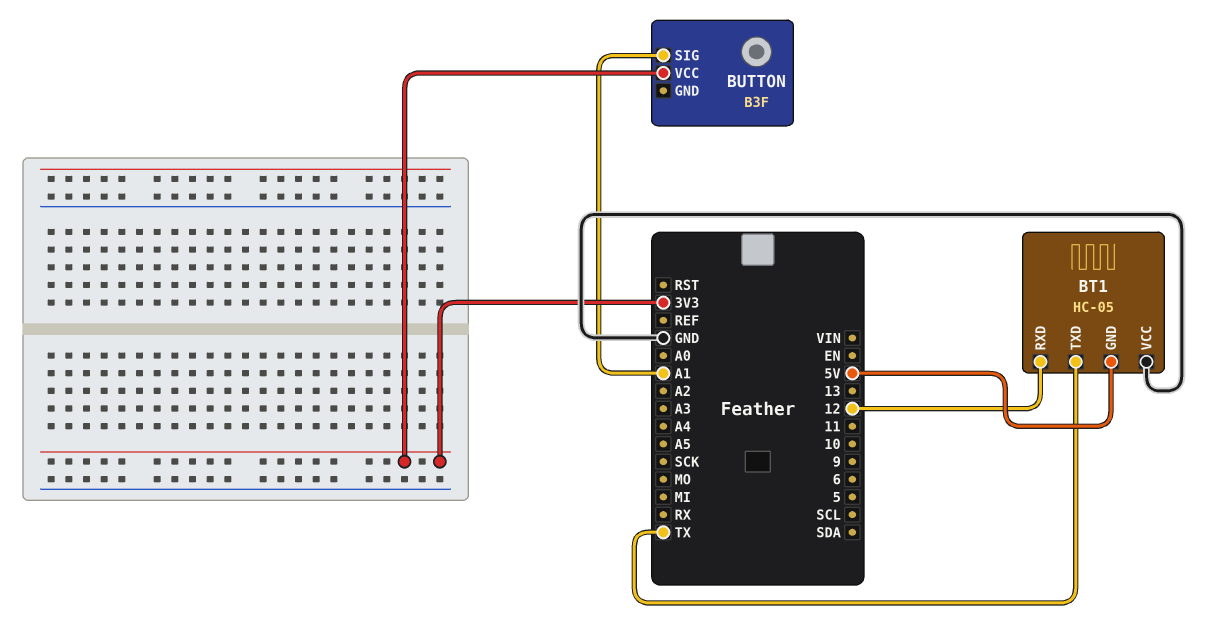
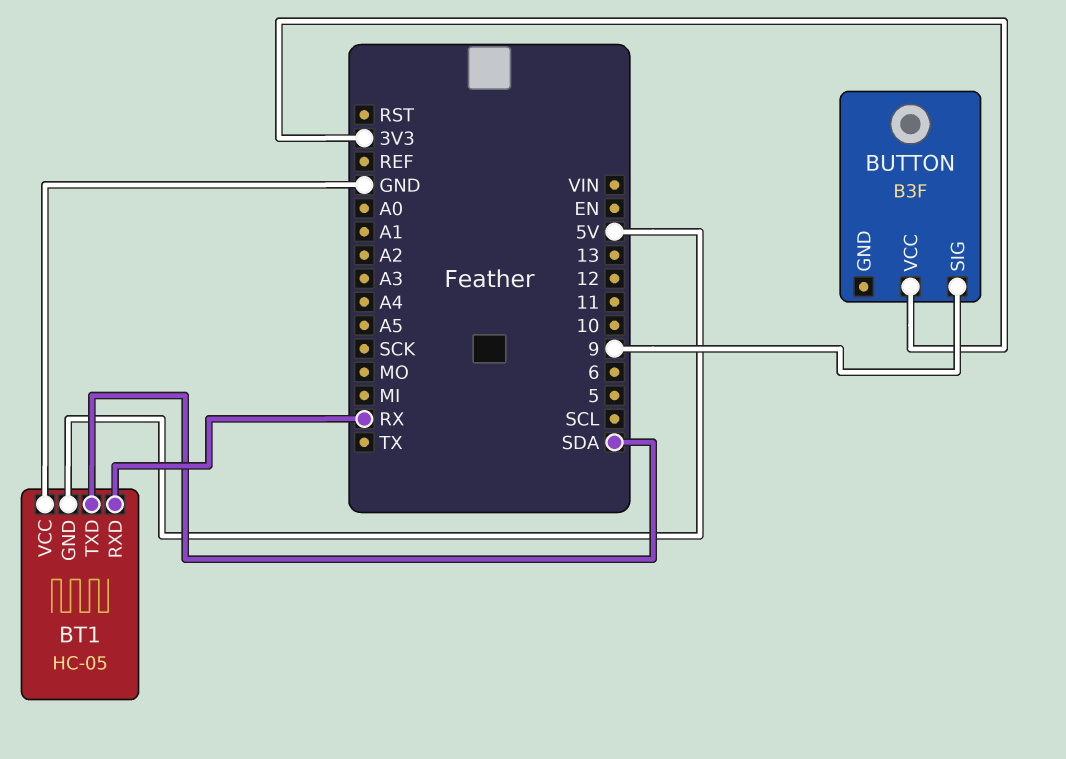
BT1 pin RXD: 12 -> RX
BT1 pin TXD: TX -> SDA
BUTTON pin SIG: A1 -> 9

